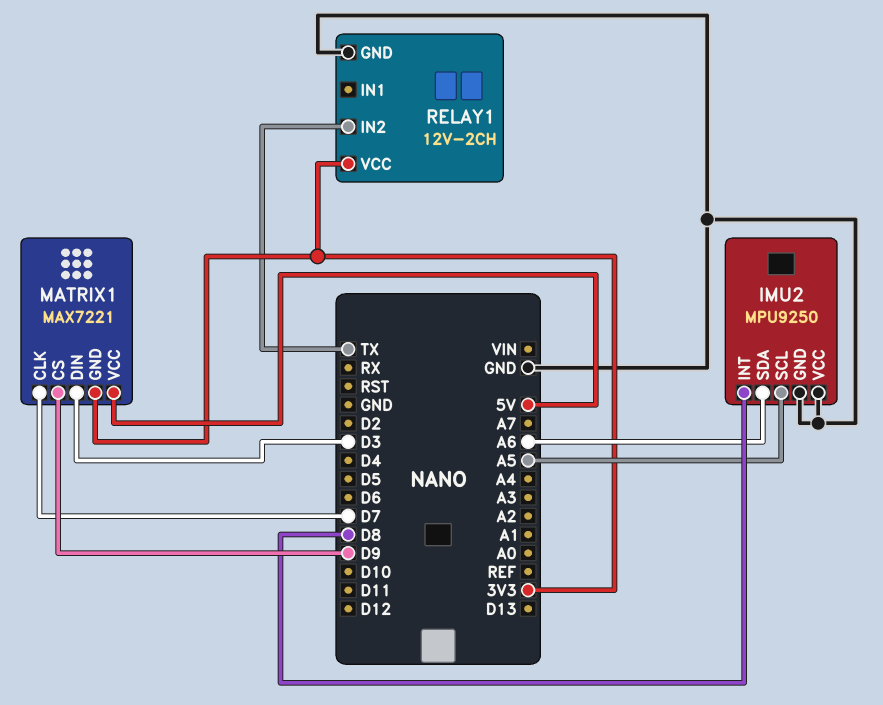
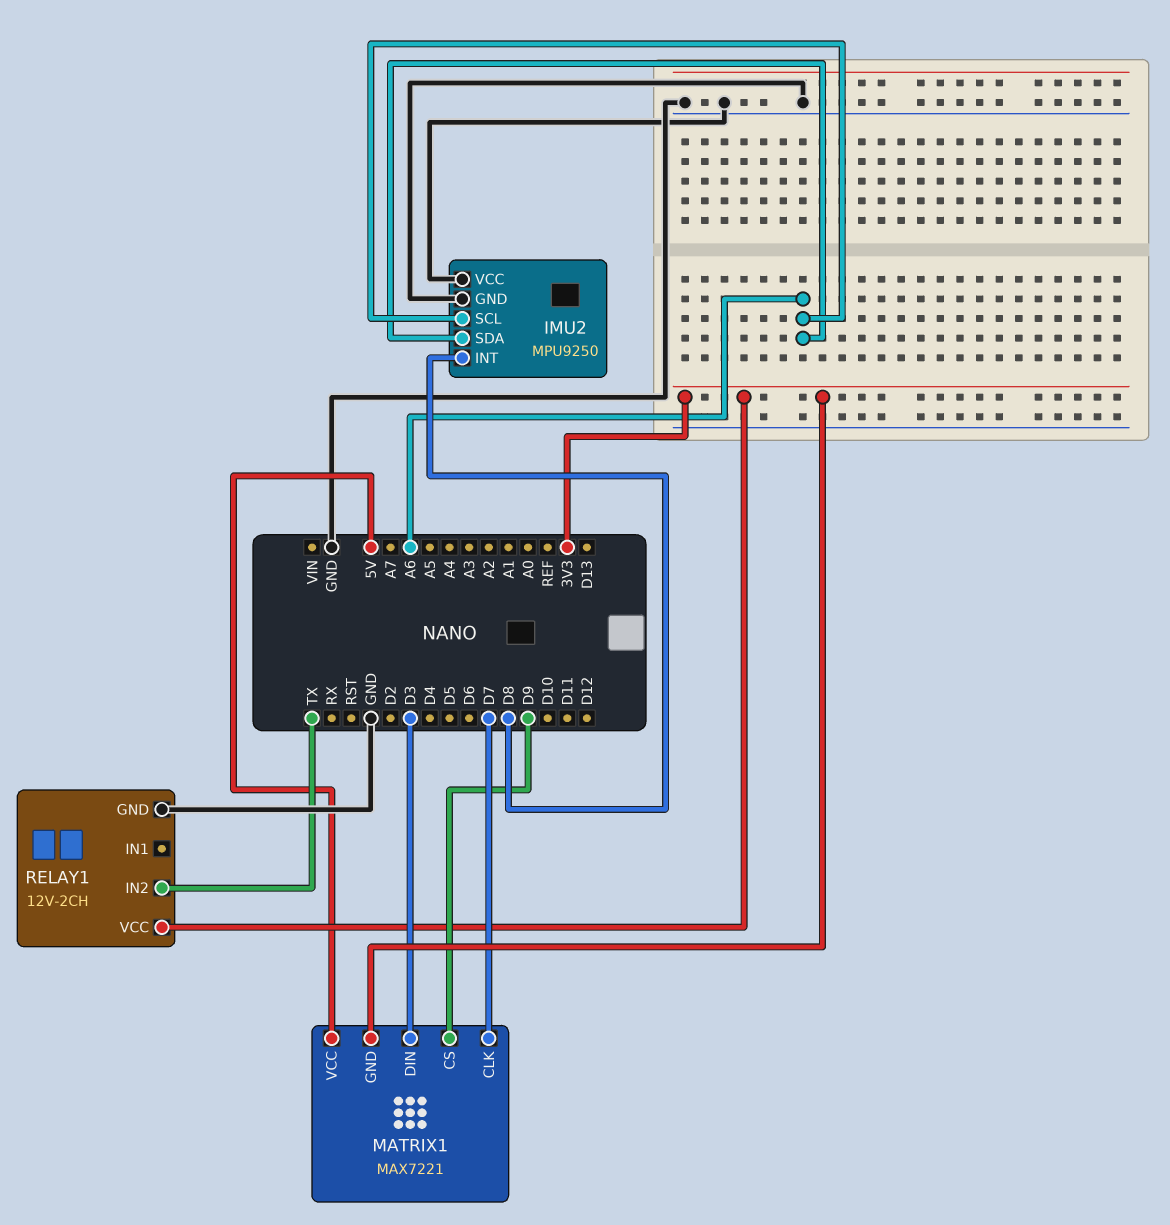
IMU2 pin SCL: A5 -> A6

